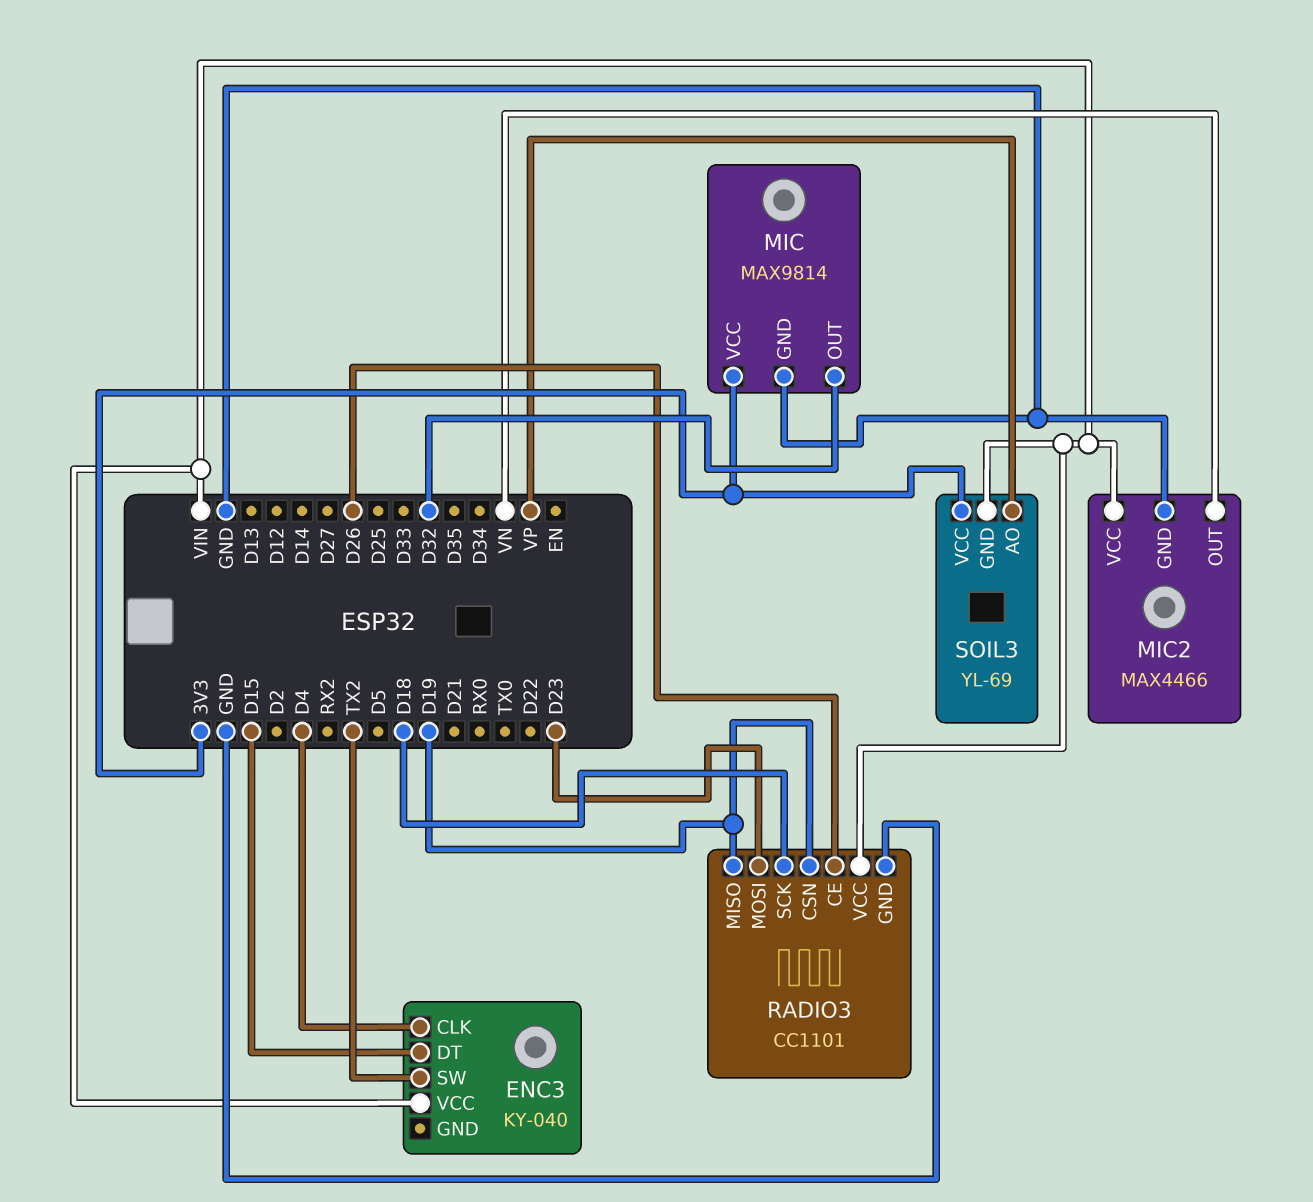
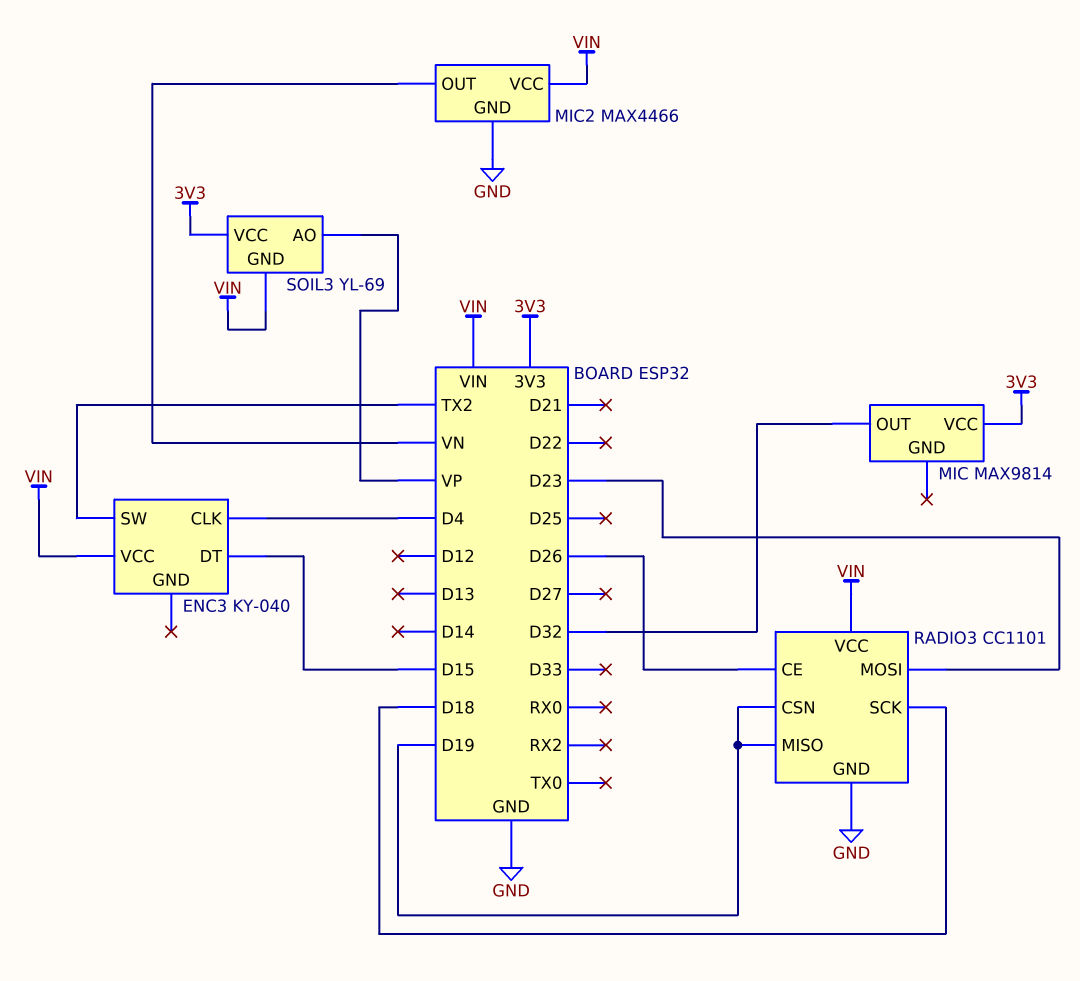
MIC pin GND: GND -> none

